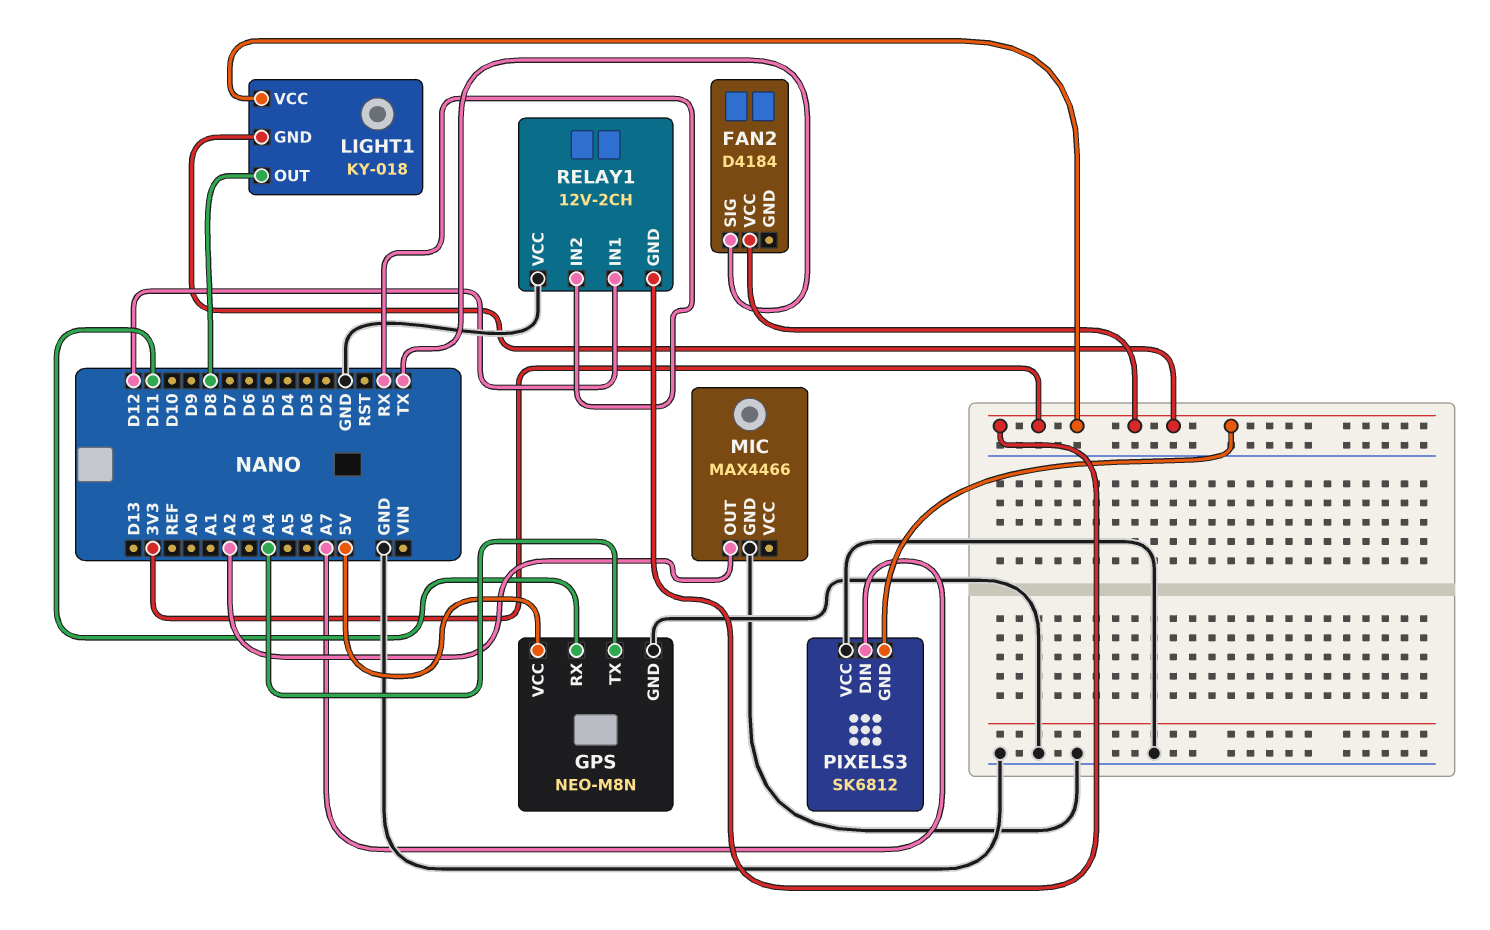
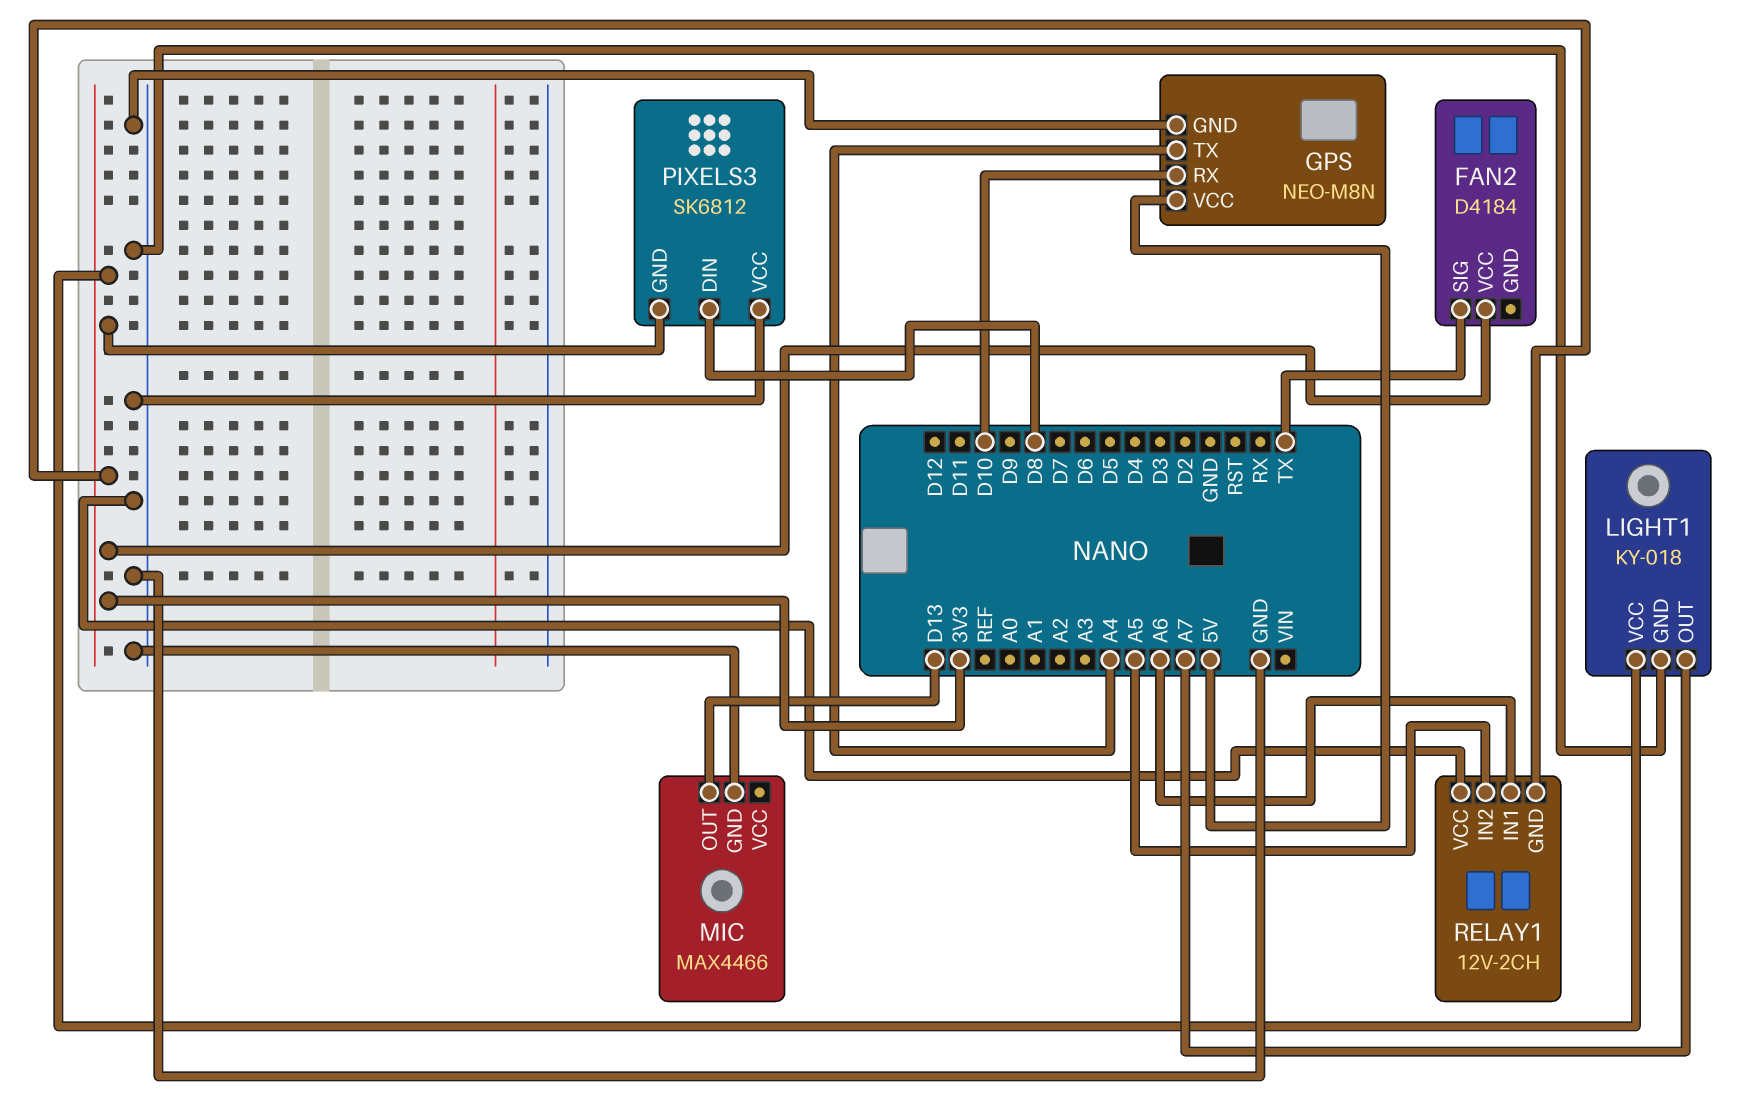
GPS pin RX: D11 -> D10
LIGHT1 pin GND: 3V3 -> GND
LIGHT1 pin OUT: D8 -> A7
MIC pin OUT: A2 -> D13
PIXELS3 pin DIN: A7 -> D8
RELAY1 pin IN1: D12 -> A6
RELAY1 pin IN2: RX -> A5

